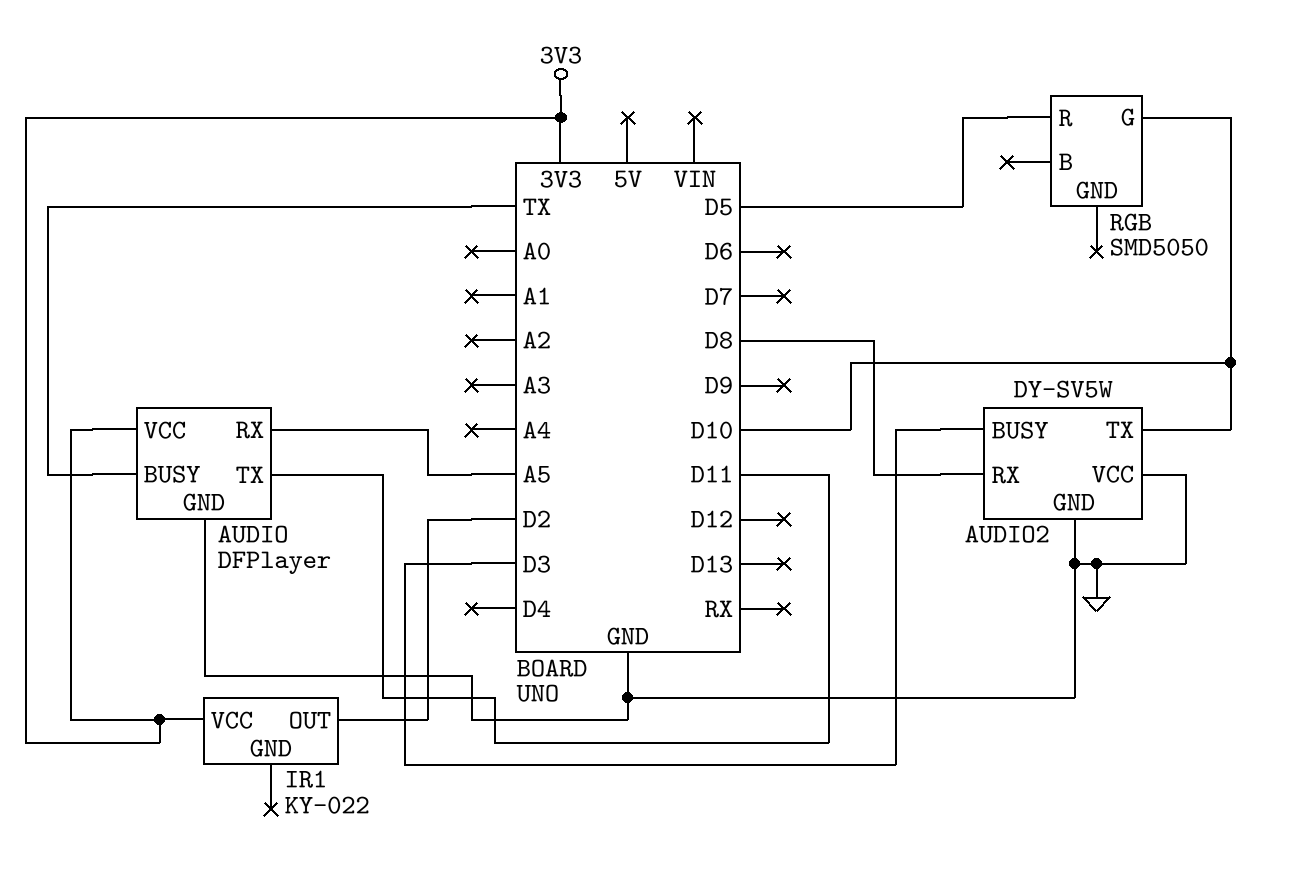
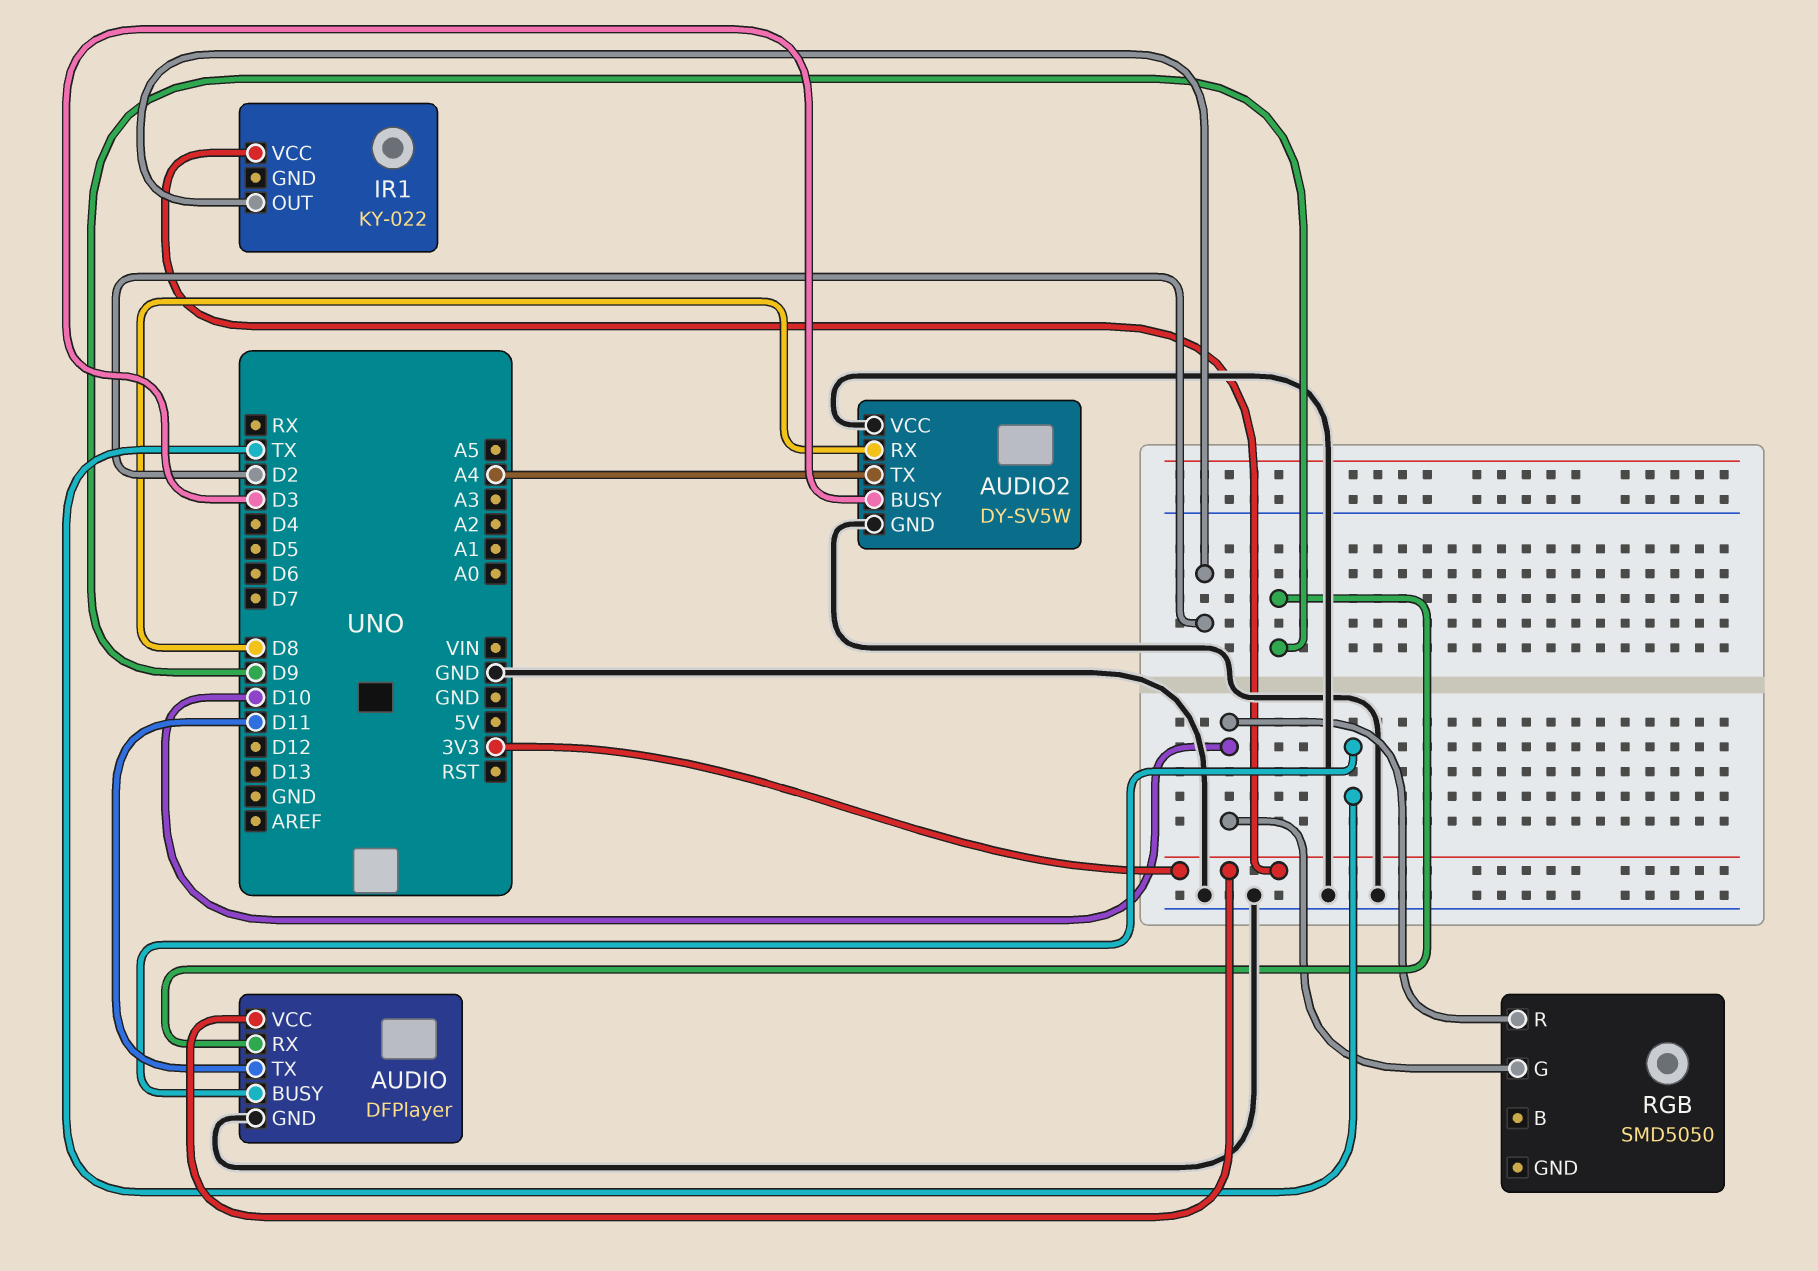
AUDIO pin RX: A5 -> D9
AUDIO2 pin TX: D10 -> A4
RGB pin R: D5 -> D10

